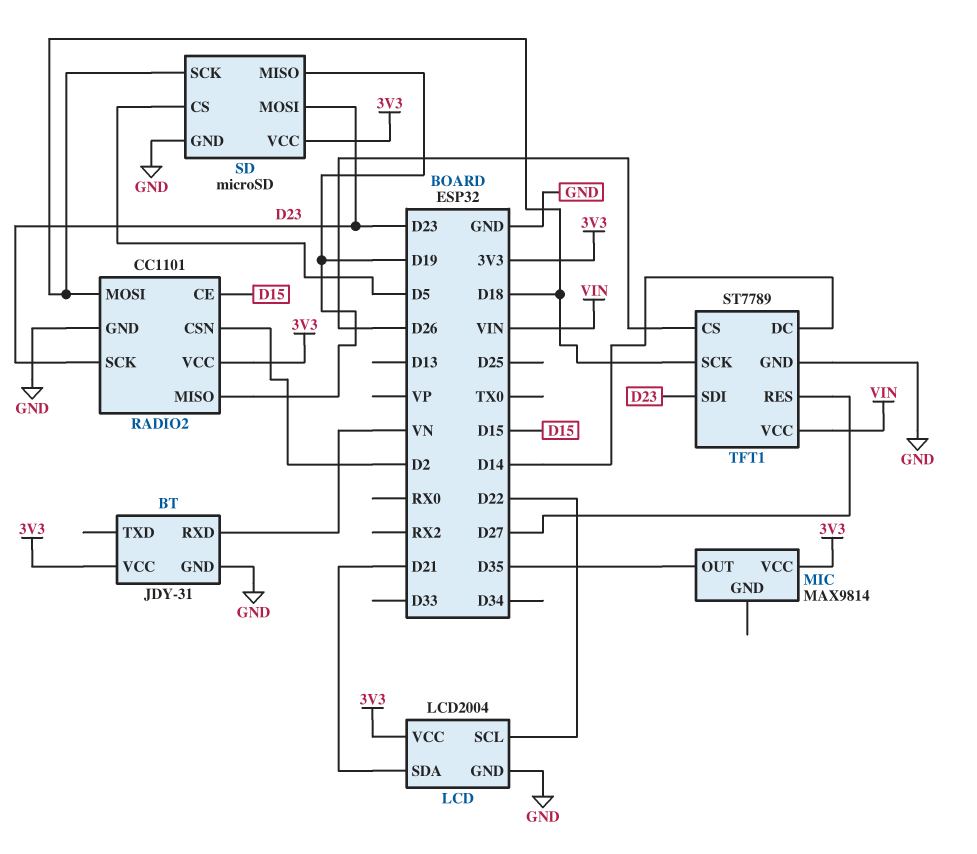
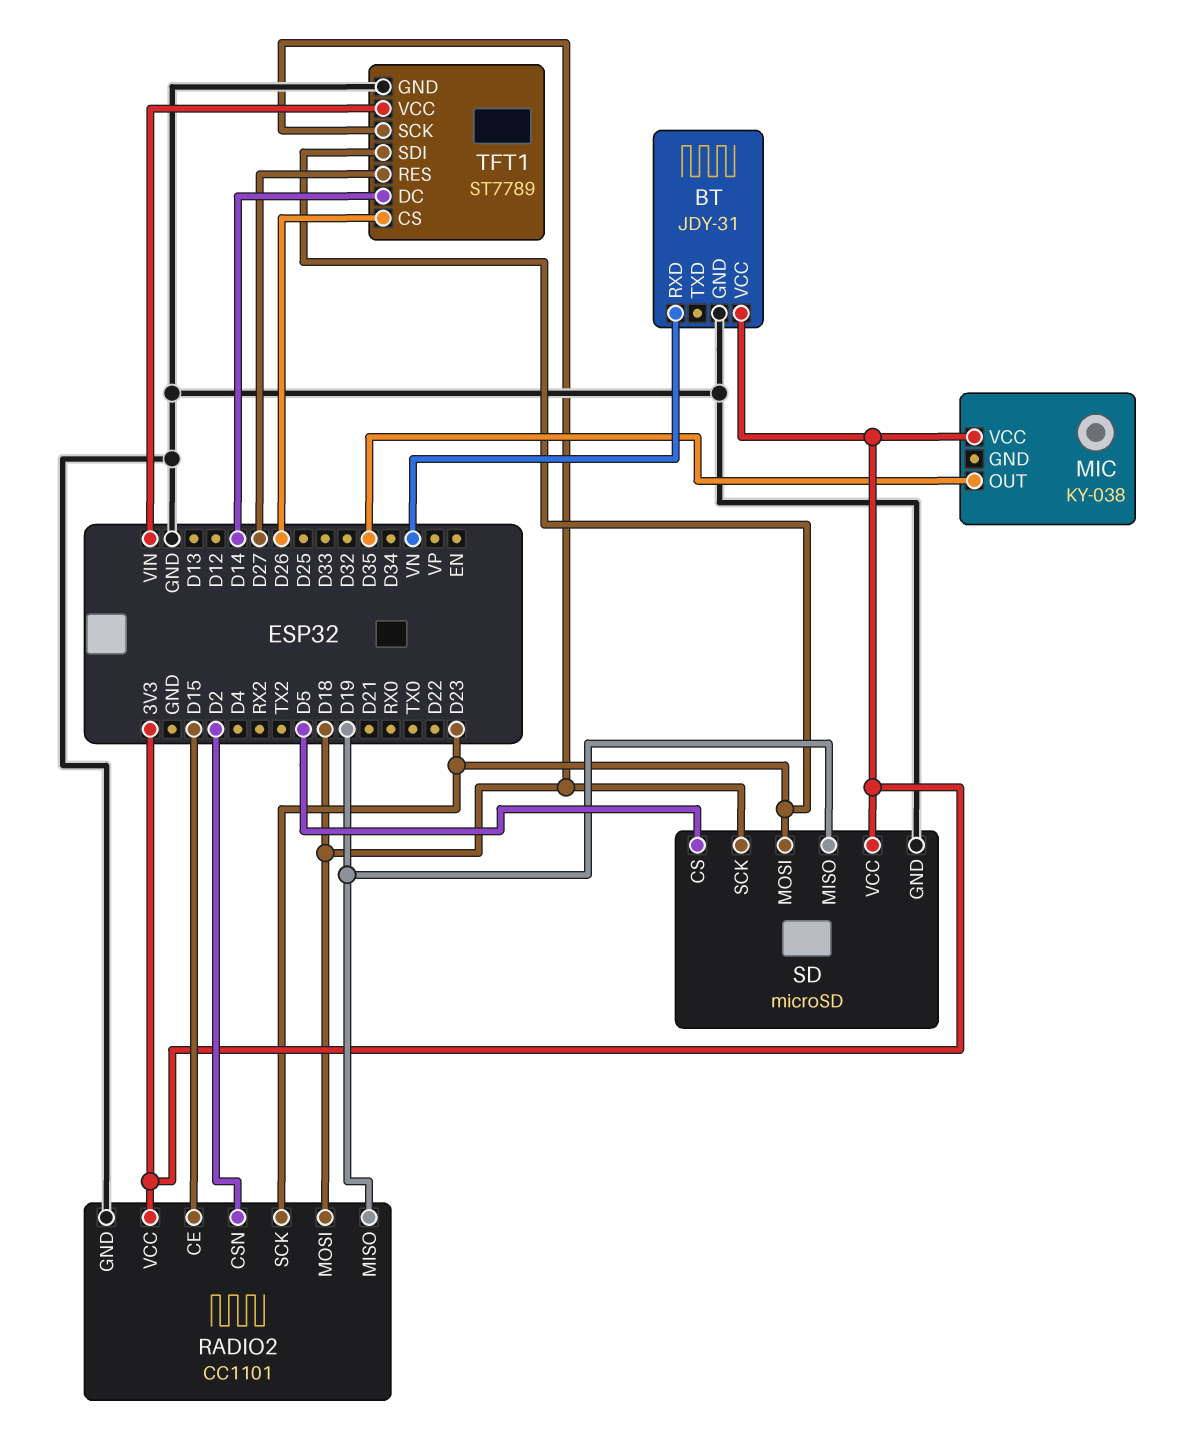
LCD: LCD2004 -> none
LCD pin GND: GND -> none
LCD pin SCL: D22 -> none
LCD pin SDA: D21 -> none
LCD pin VCC: 3V3 -> none
MIC: MAX9814 -> KY-038

